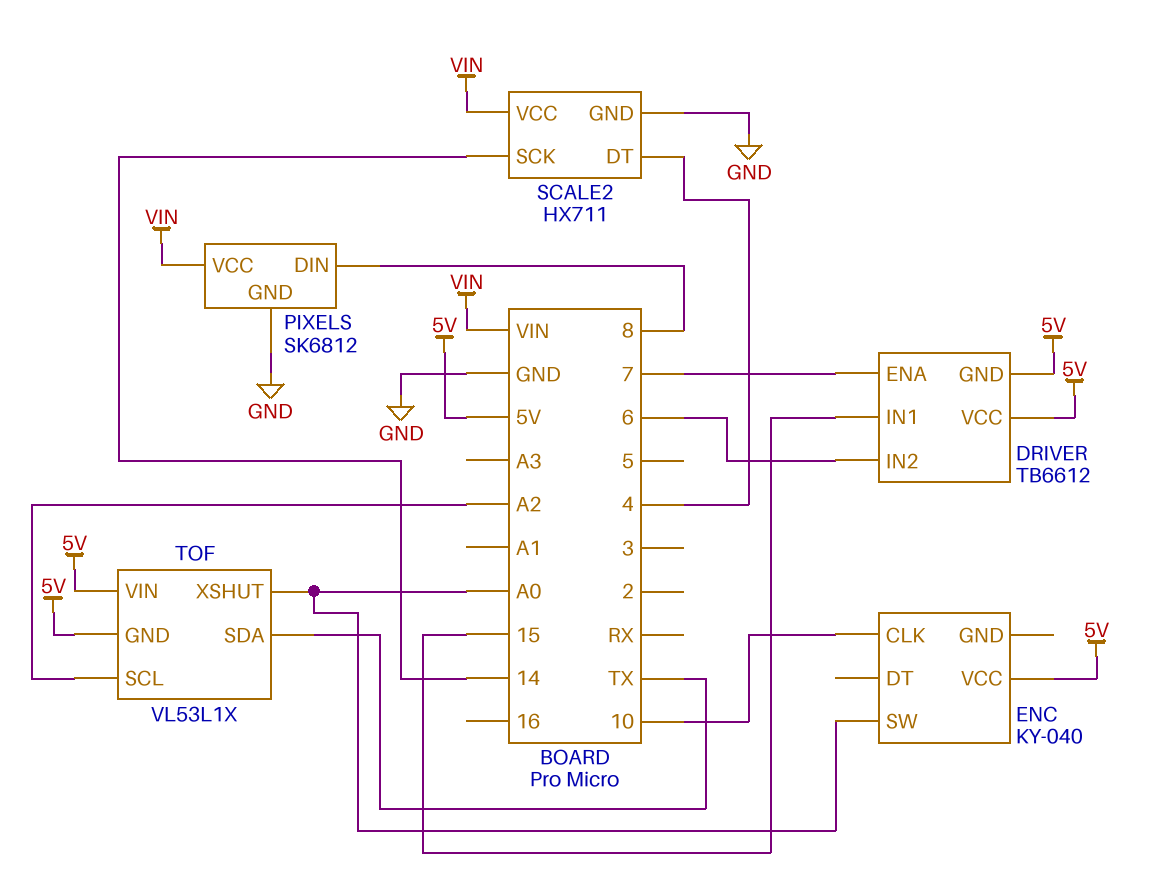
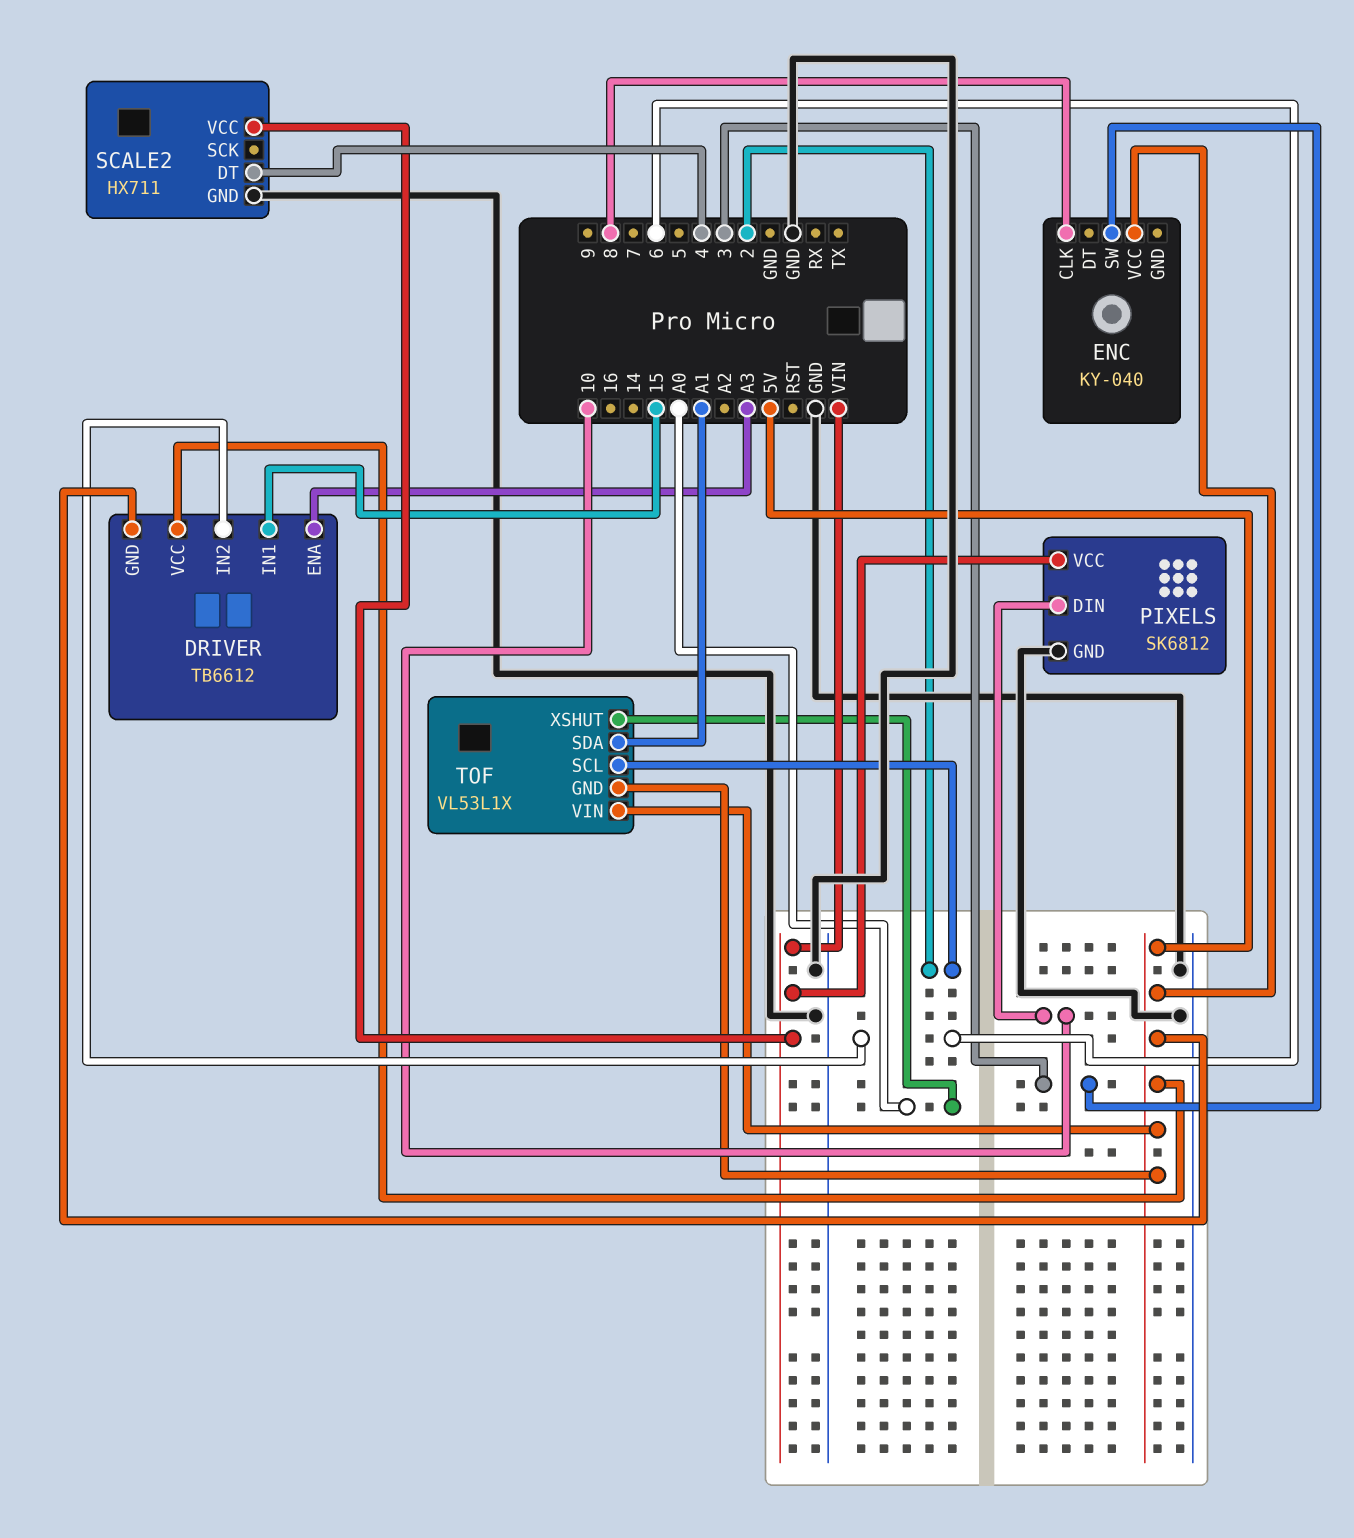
DRIVER pin ENA: 7 -> A3
ENC pin CLK: 10 -> 8
ENC pin SW: A0 -> 3
PIXELS pin DIN: 8 -> 10
SCALE2 pin SCK: 14 -> none
TOF pin SCL: A2 -> 2
TOF pin SDA: TX -> A1

